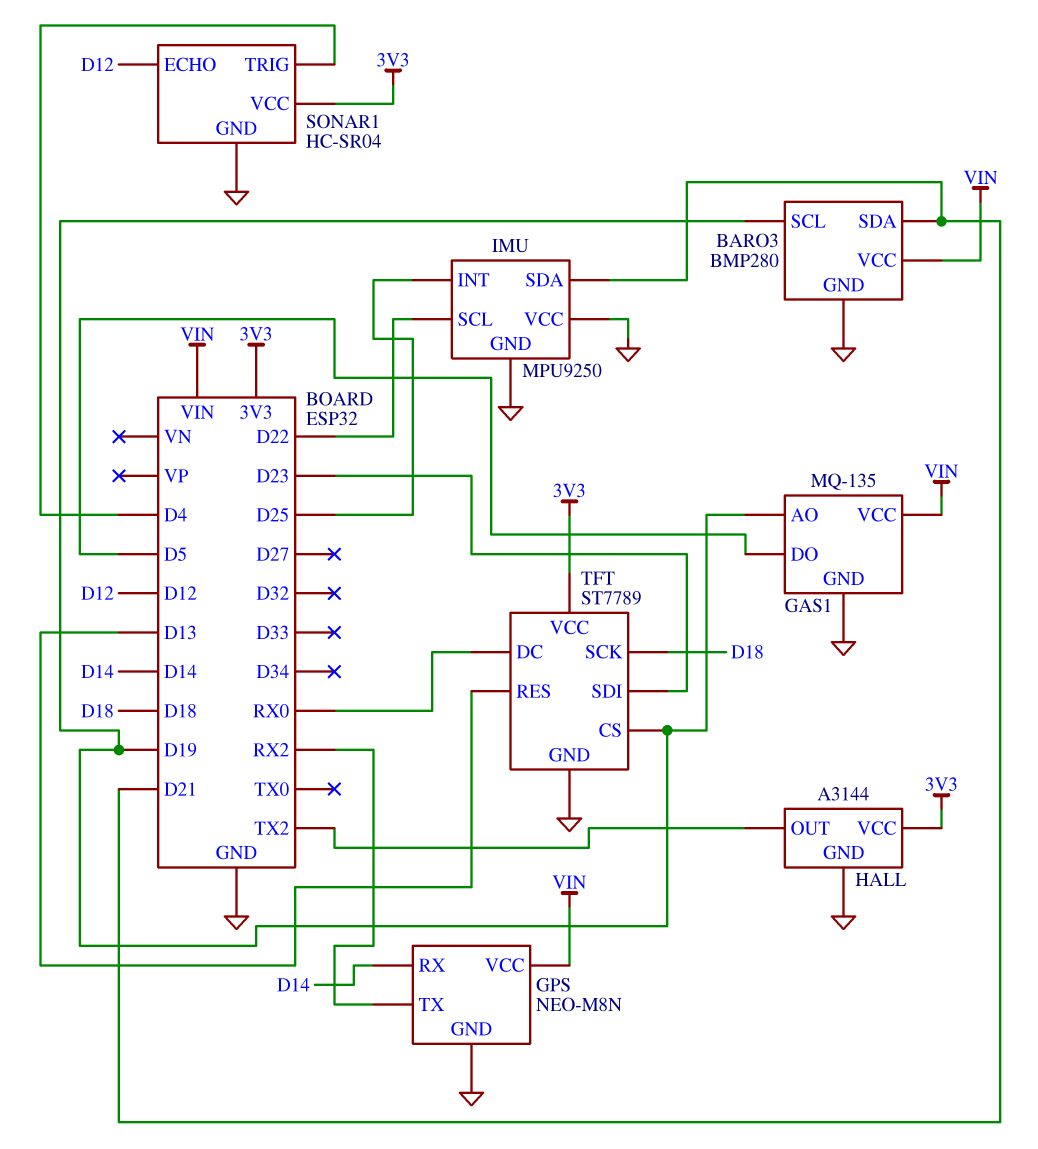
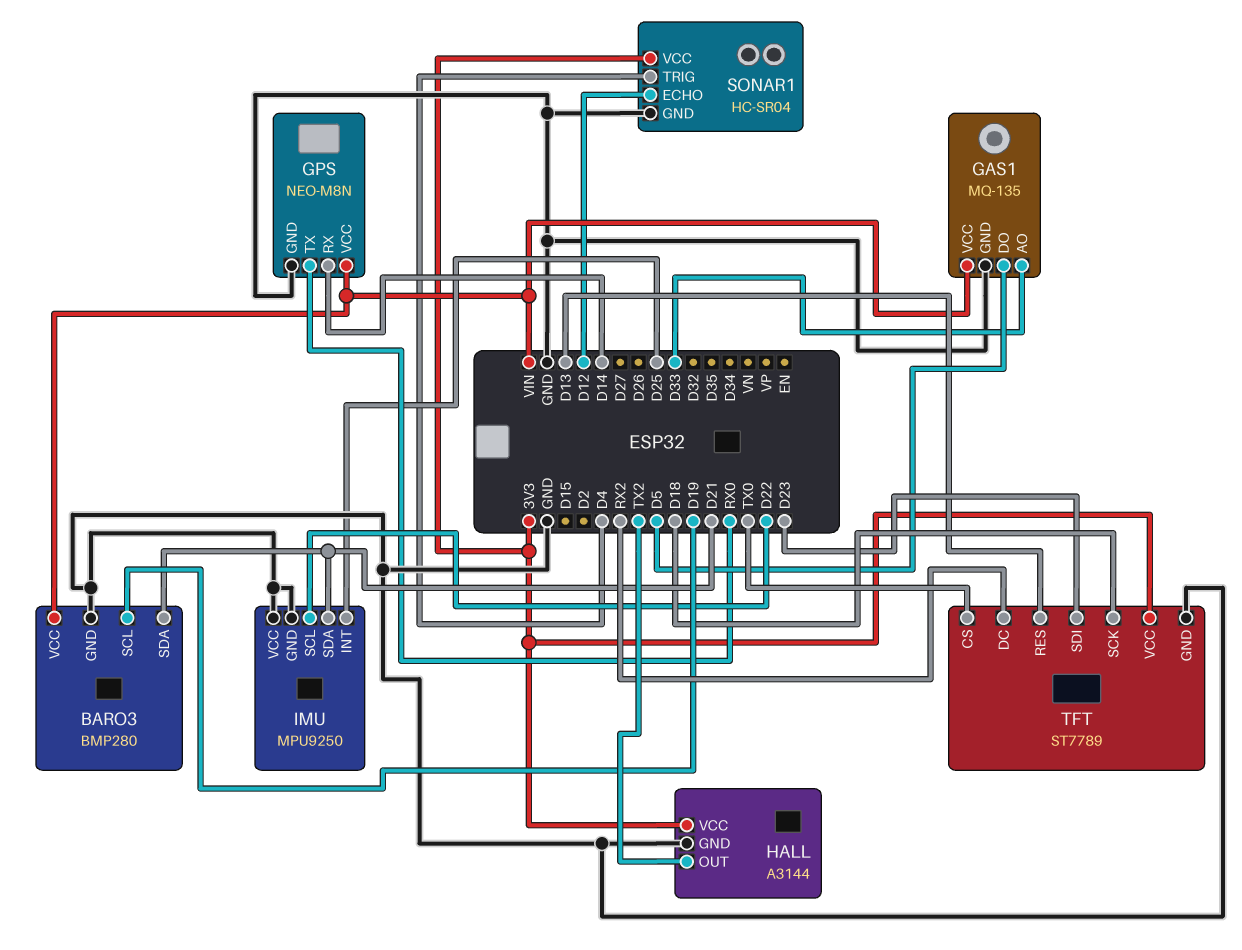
GAS1 pin AO: D19 -> D33
GPS pin TX: RX2 -> RX0
TFT pin CS: D19 -> TX0
TFT pin DC: RX0 -> RX2

